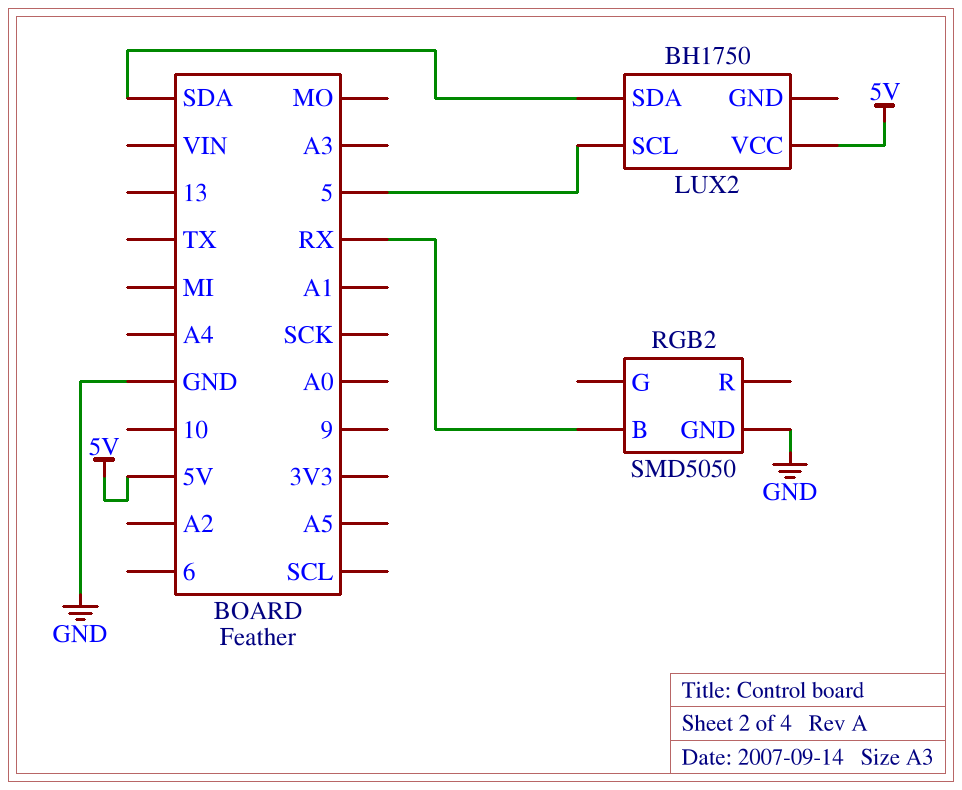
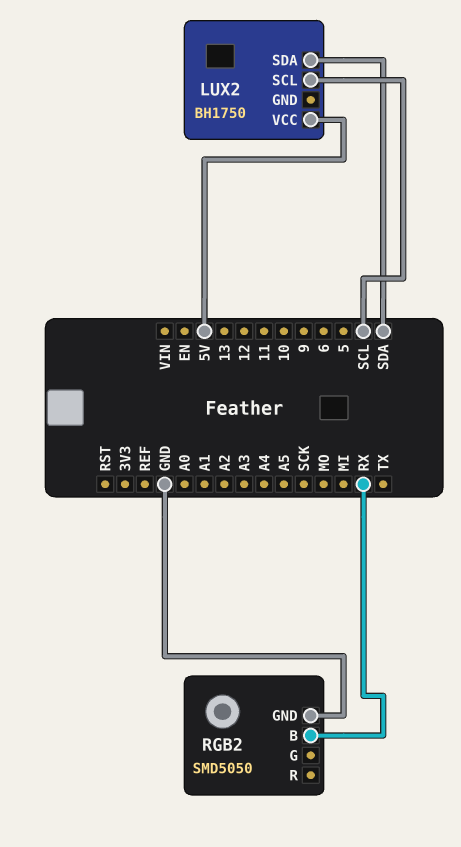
LUX2 pin SCL: 5 -> SCL

